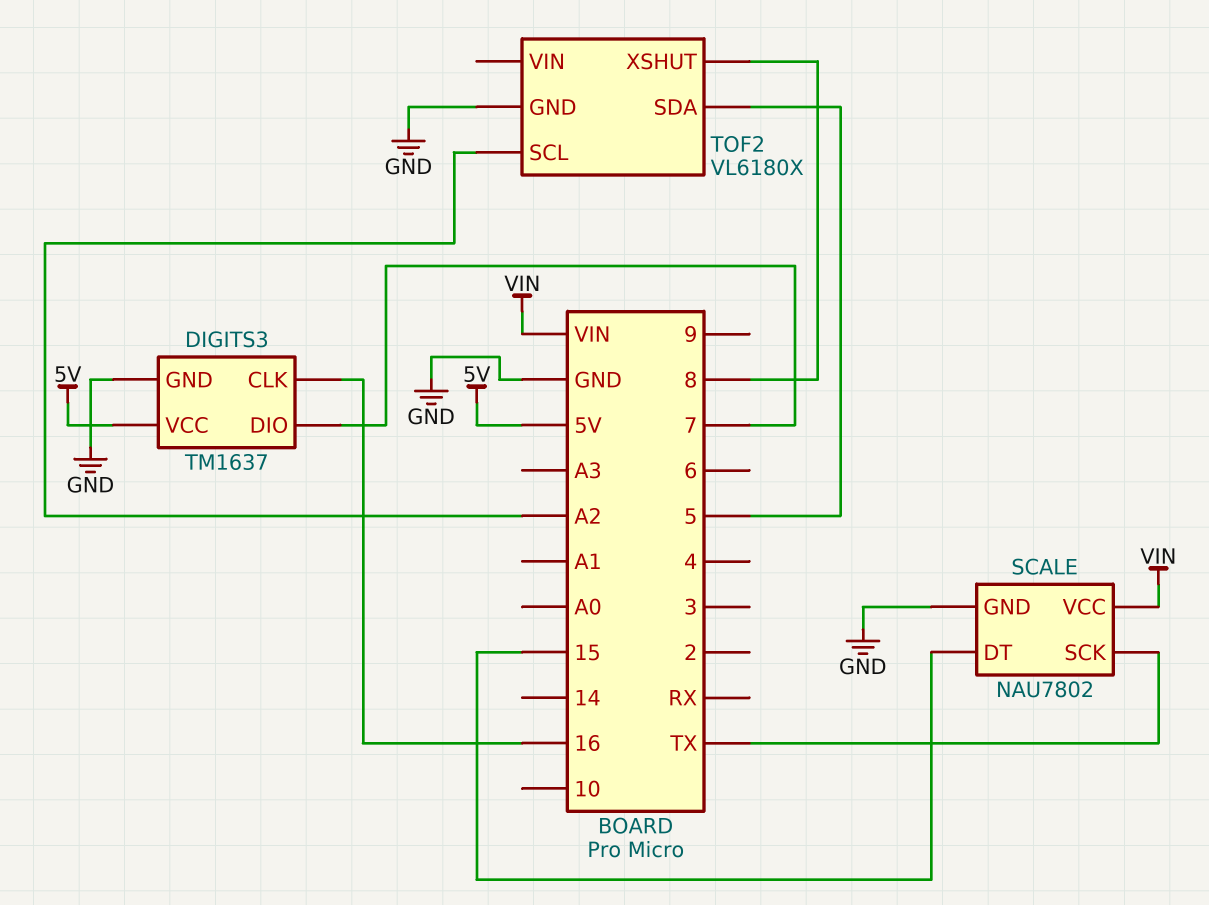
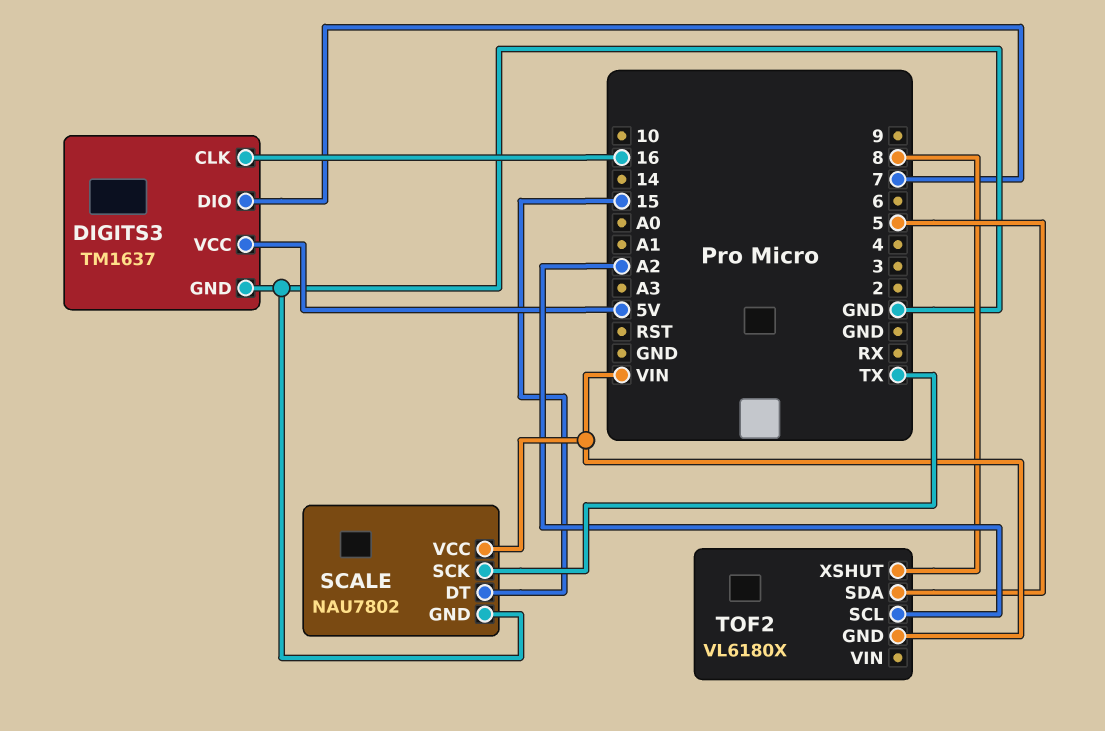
TOF2 pin GND: GND -> VIN

